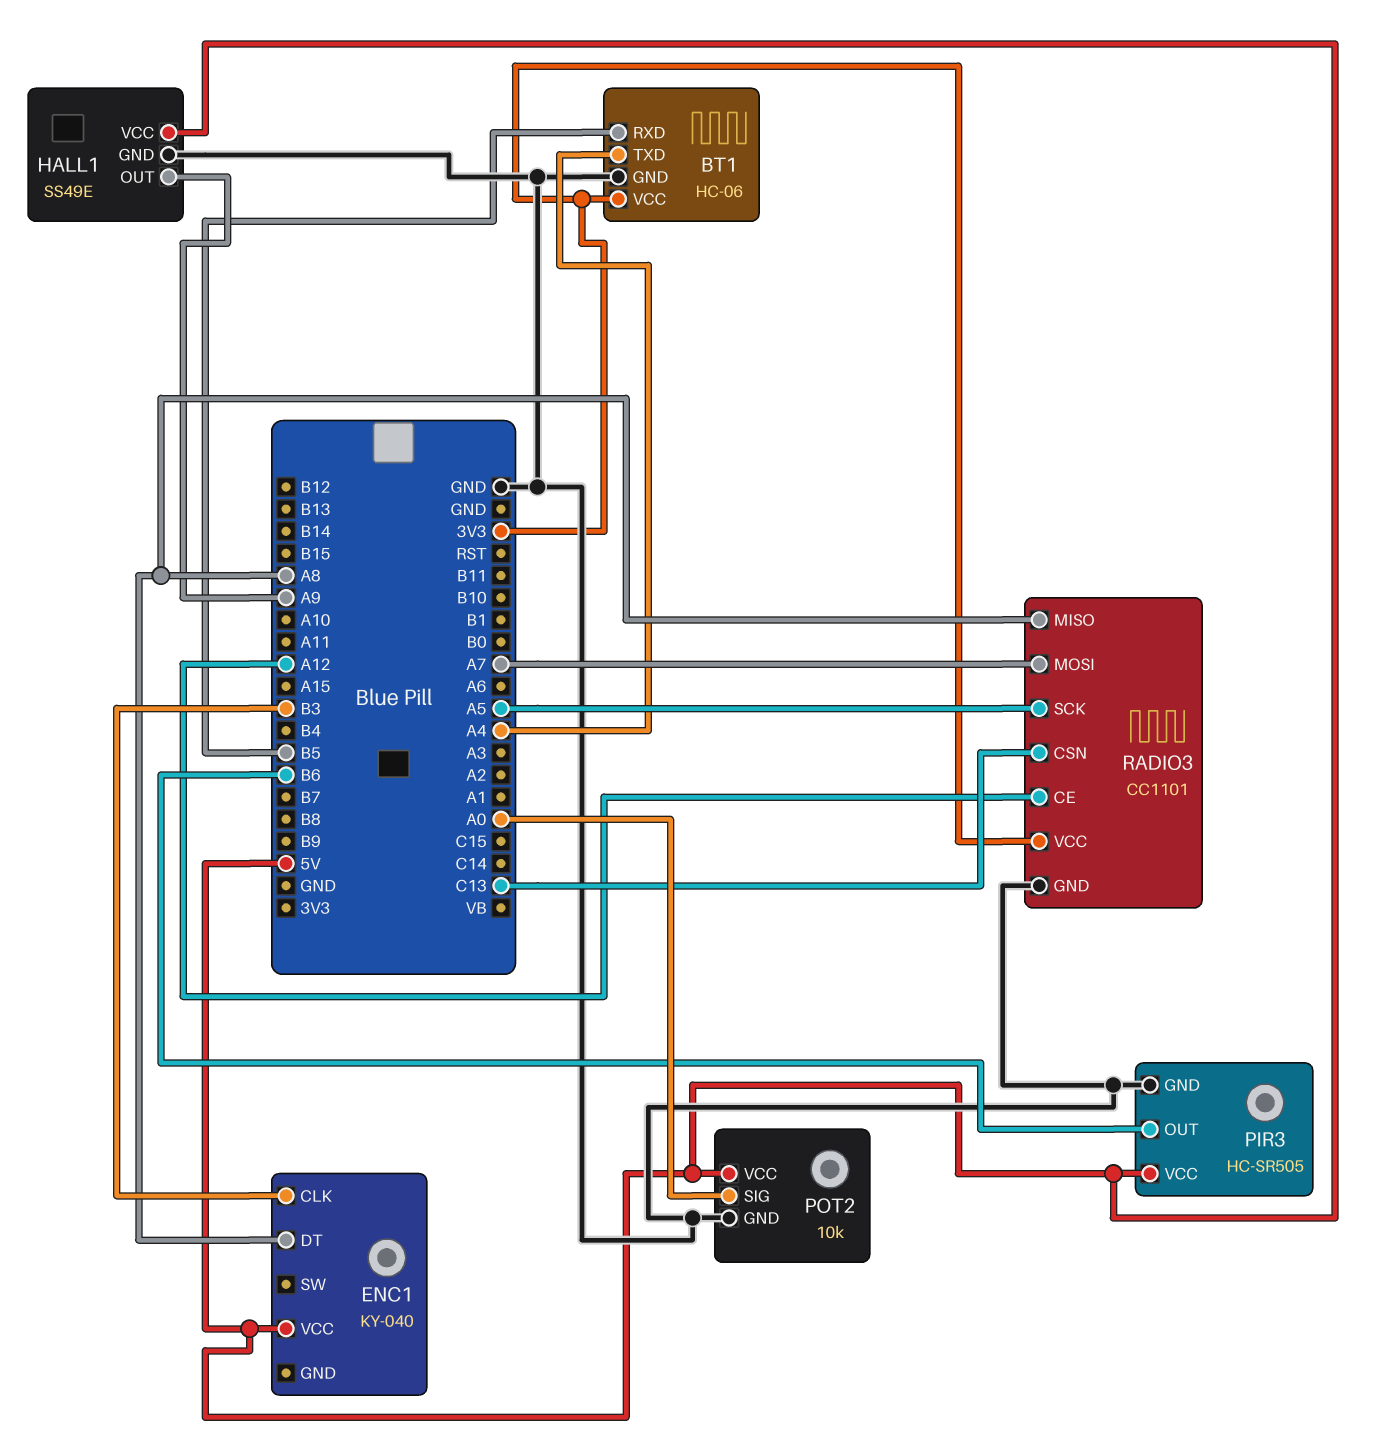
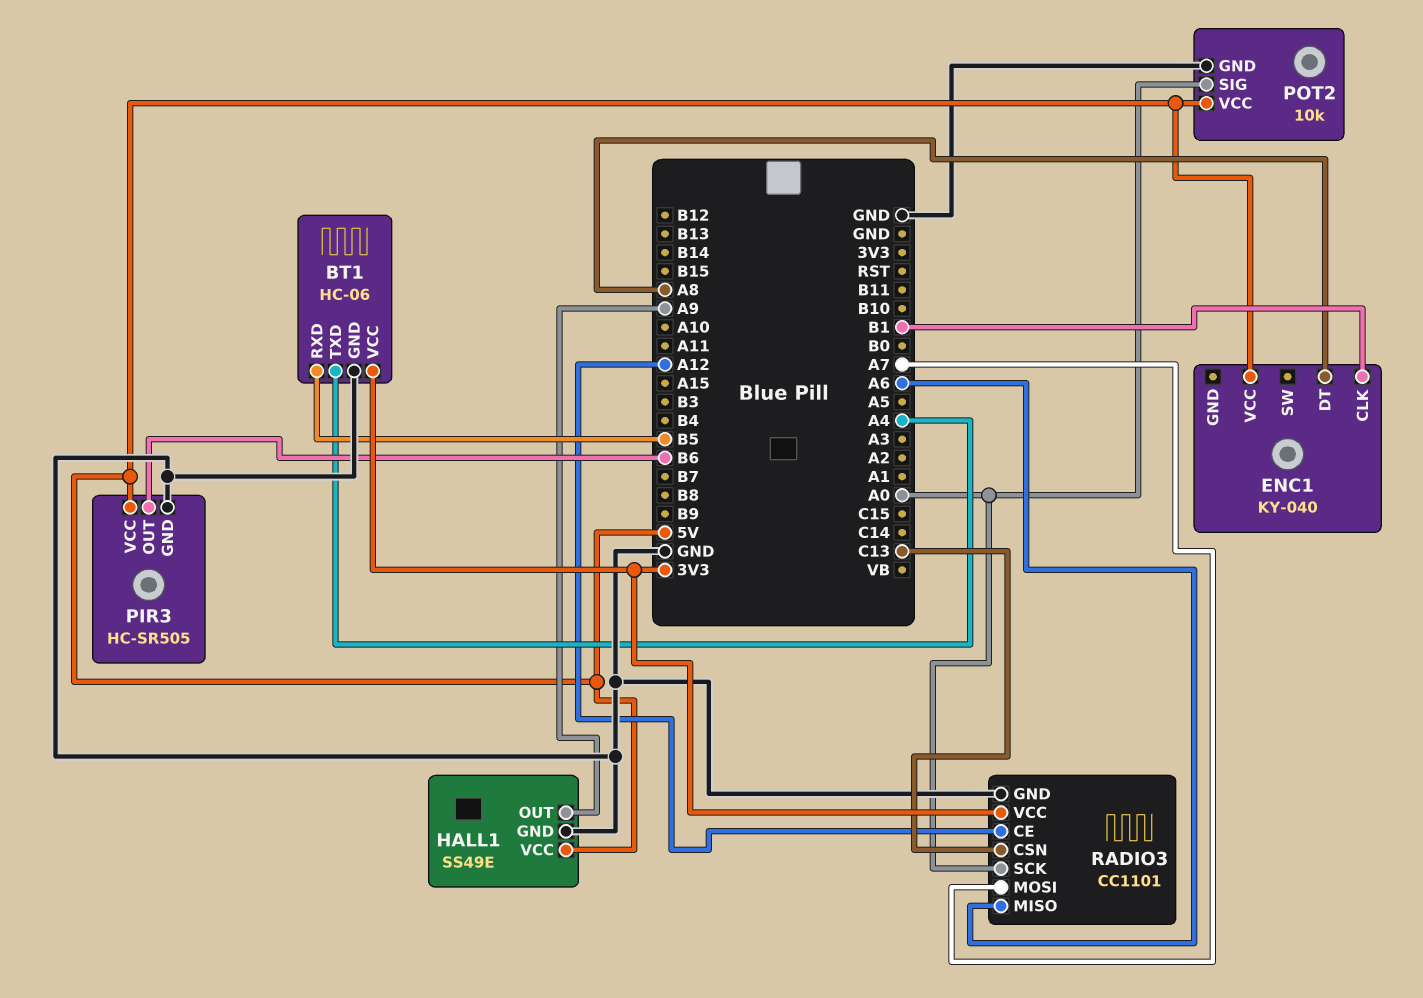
ENC1 pin CLK: B3 -> B1
RADIO3 pin MISO: A8 -> A6
RADIO3 pin SCK: A5 -> A0

